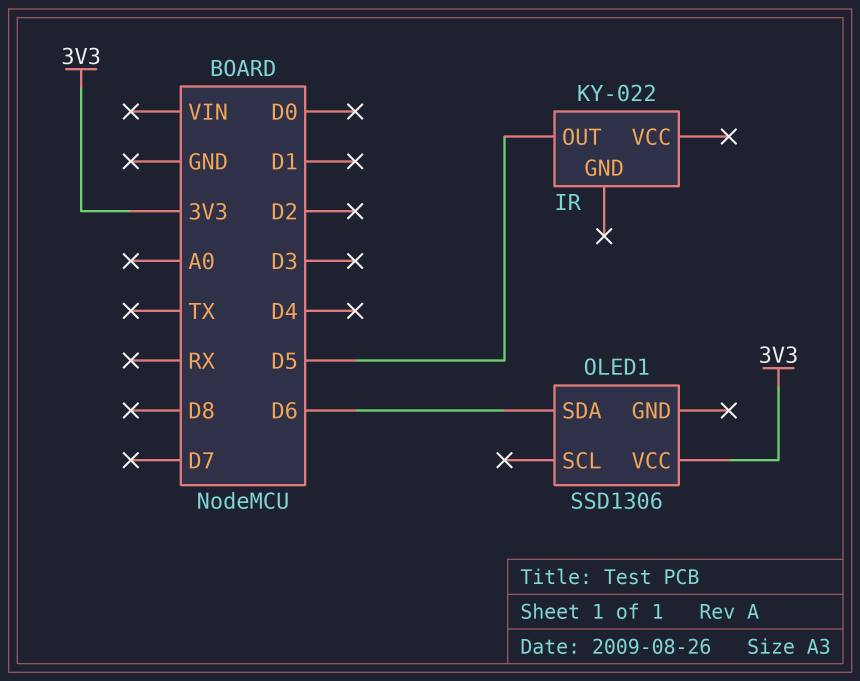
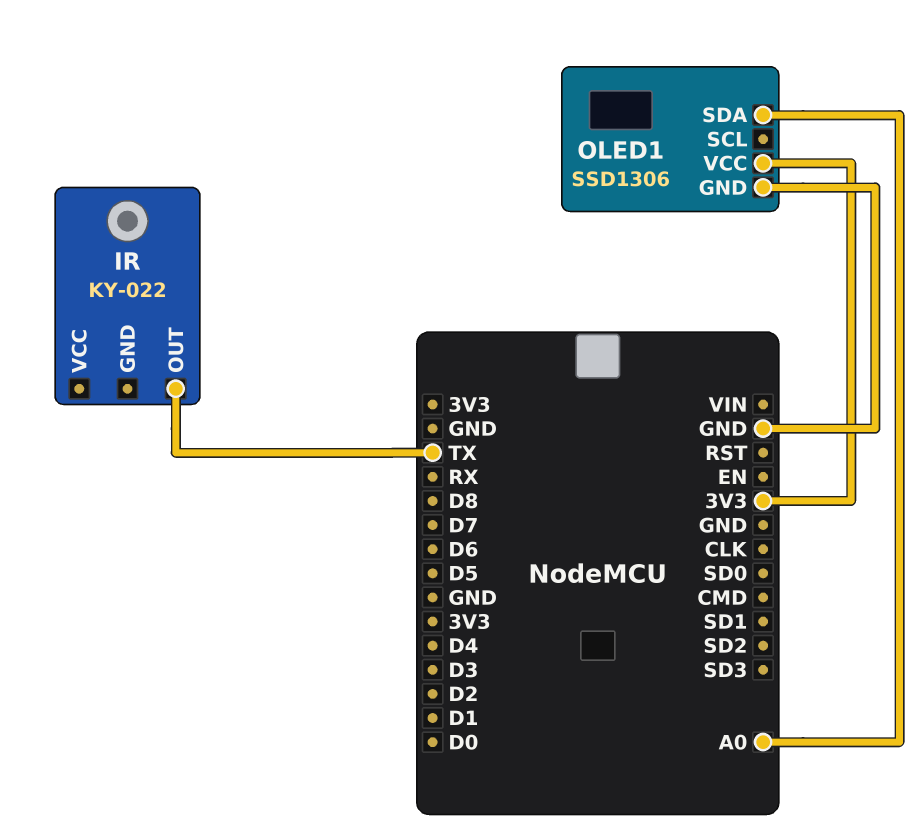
IR pin OUT: D5 -> TX
OLED1 pin GND: none -> GND
OLED1 pin SDA: D6 -> A0

